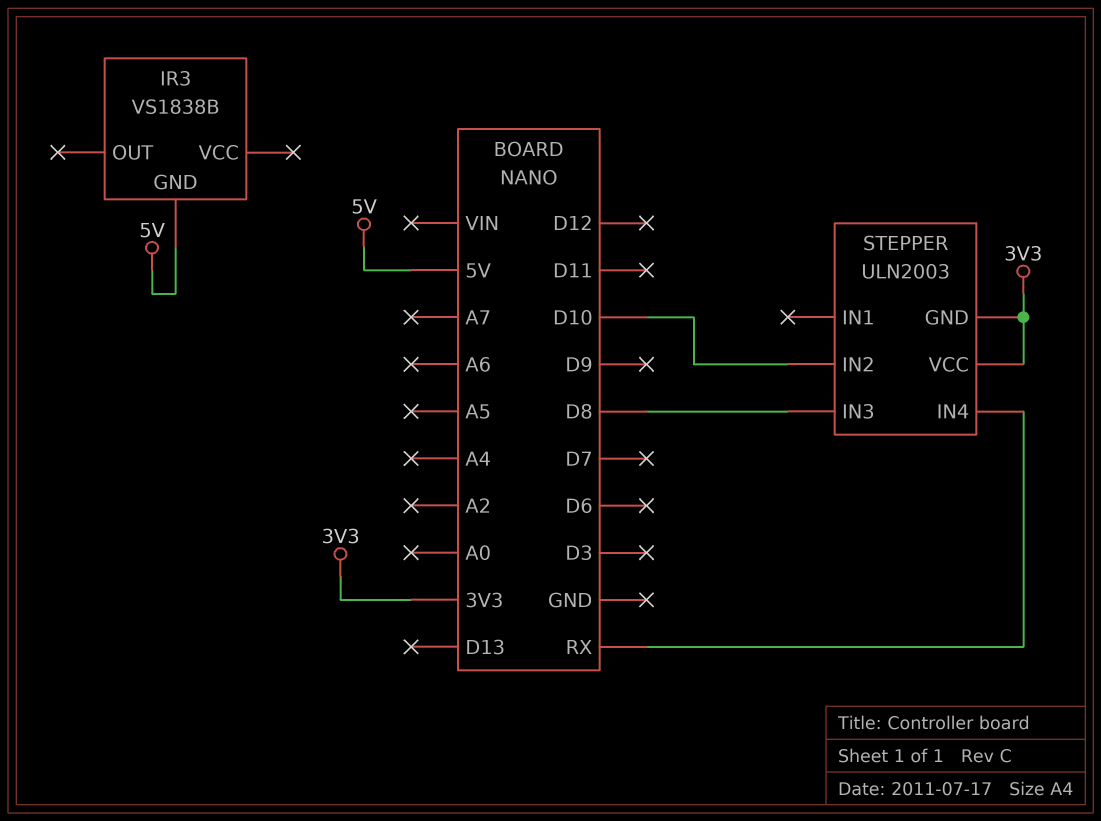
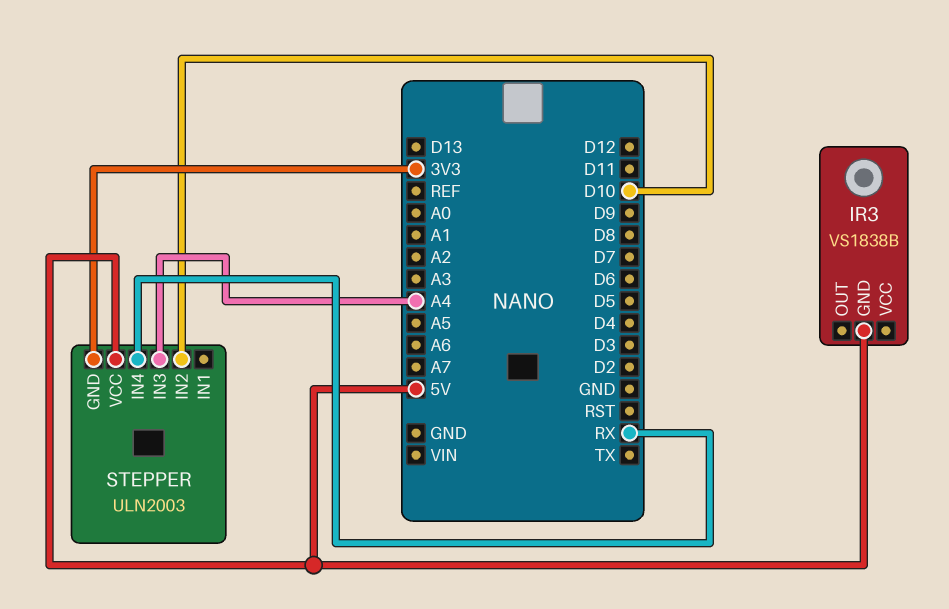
STEPPER pin IN3: D8 -> A4
STEPPER pin VCC: 3V3 -> 5V

